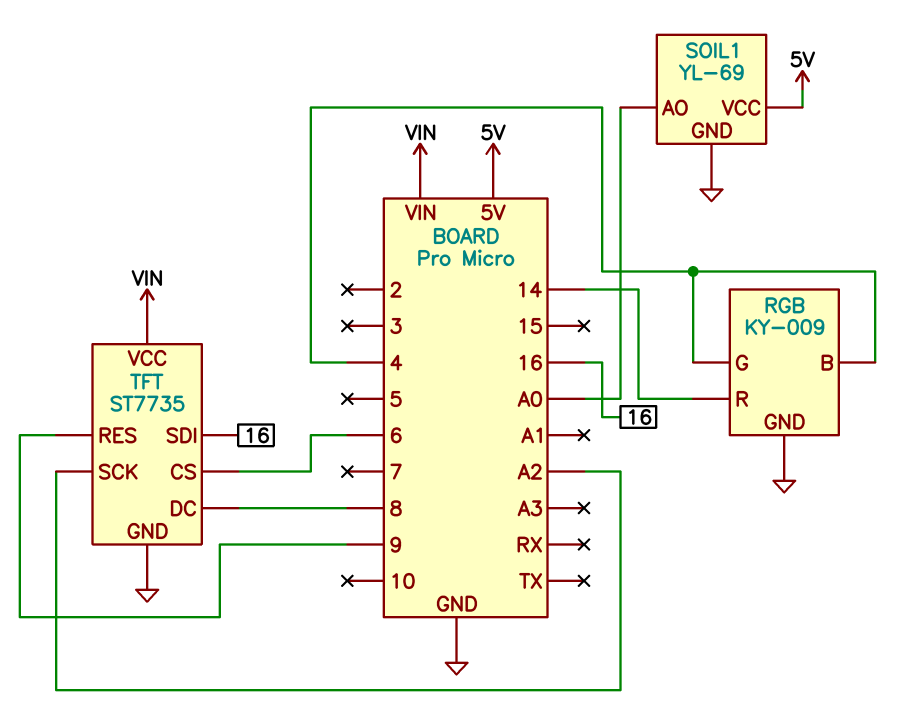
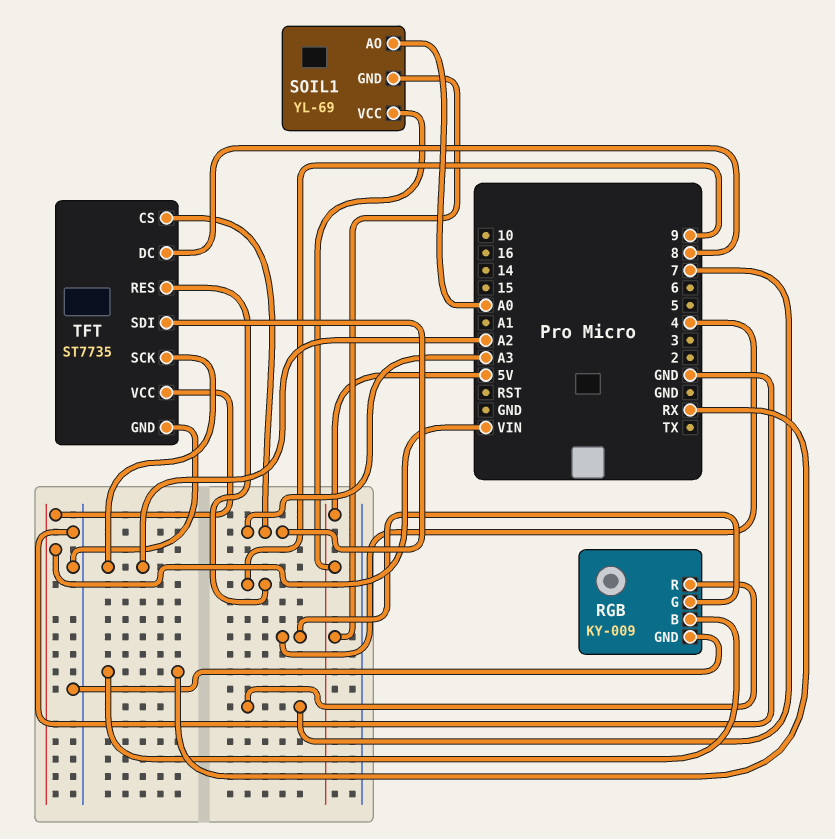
RGB pin B: 4 -> RX
RGB pin R: 14 -> 7
SOIL1 pin GND: GND -> 5V
TFT pin CS: 6 -> A3
TFT pin SDI: 16 -> A3

